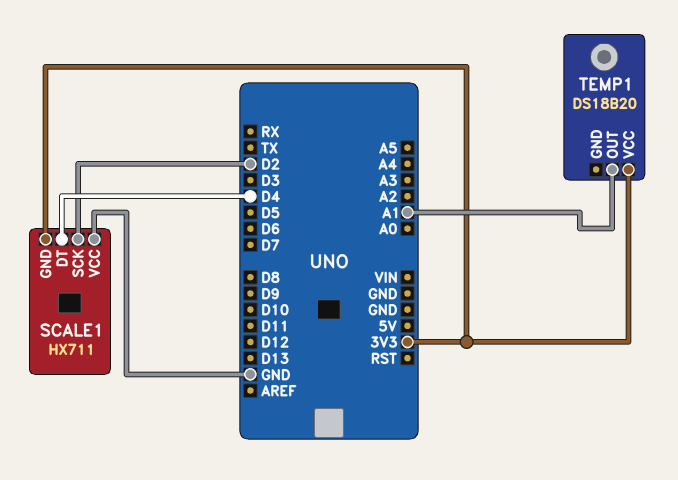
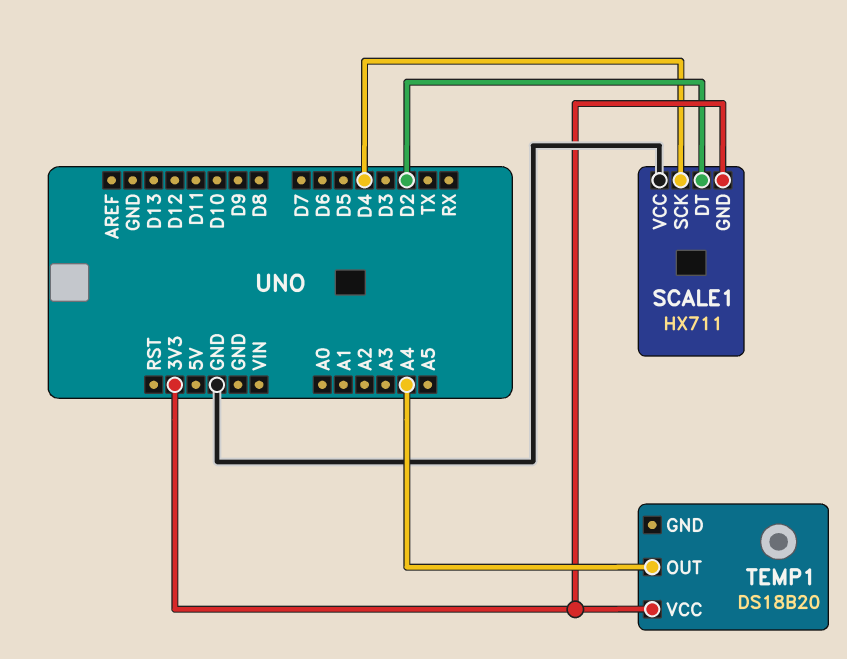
SCALE1 pin DT: D4 -> D2
SCALE1 pin SCK: D2 -> D4
TEMP1 pin OUT: A1 -> A4

